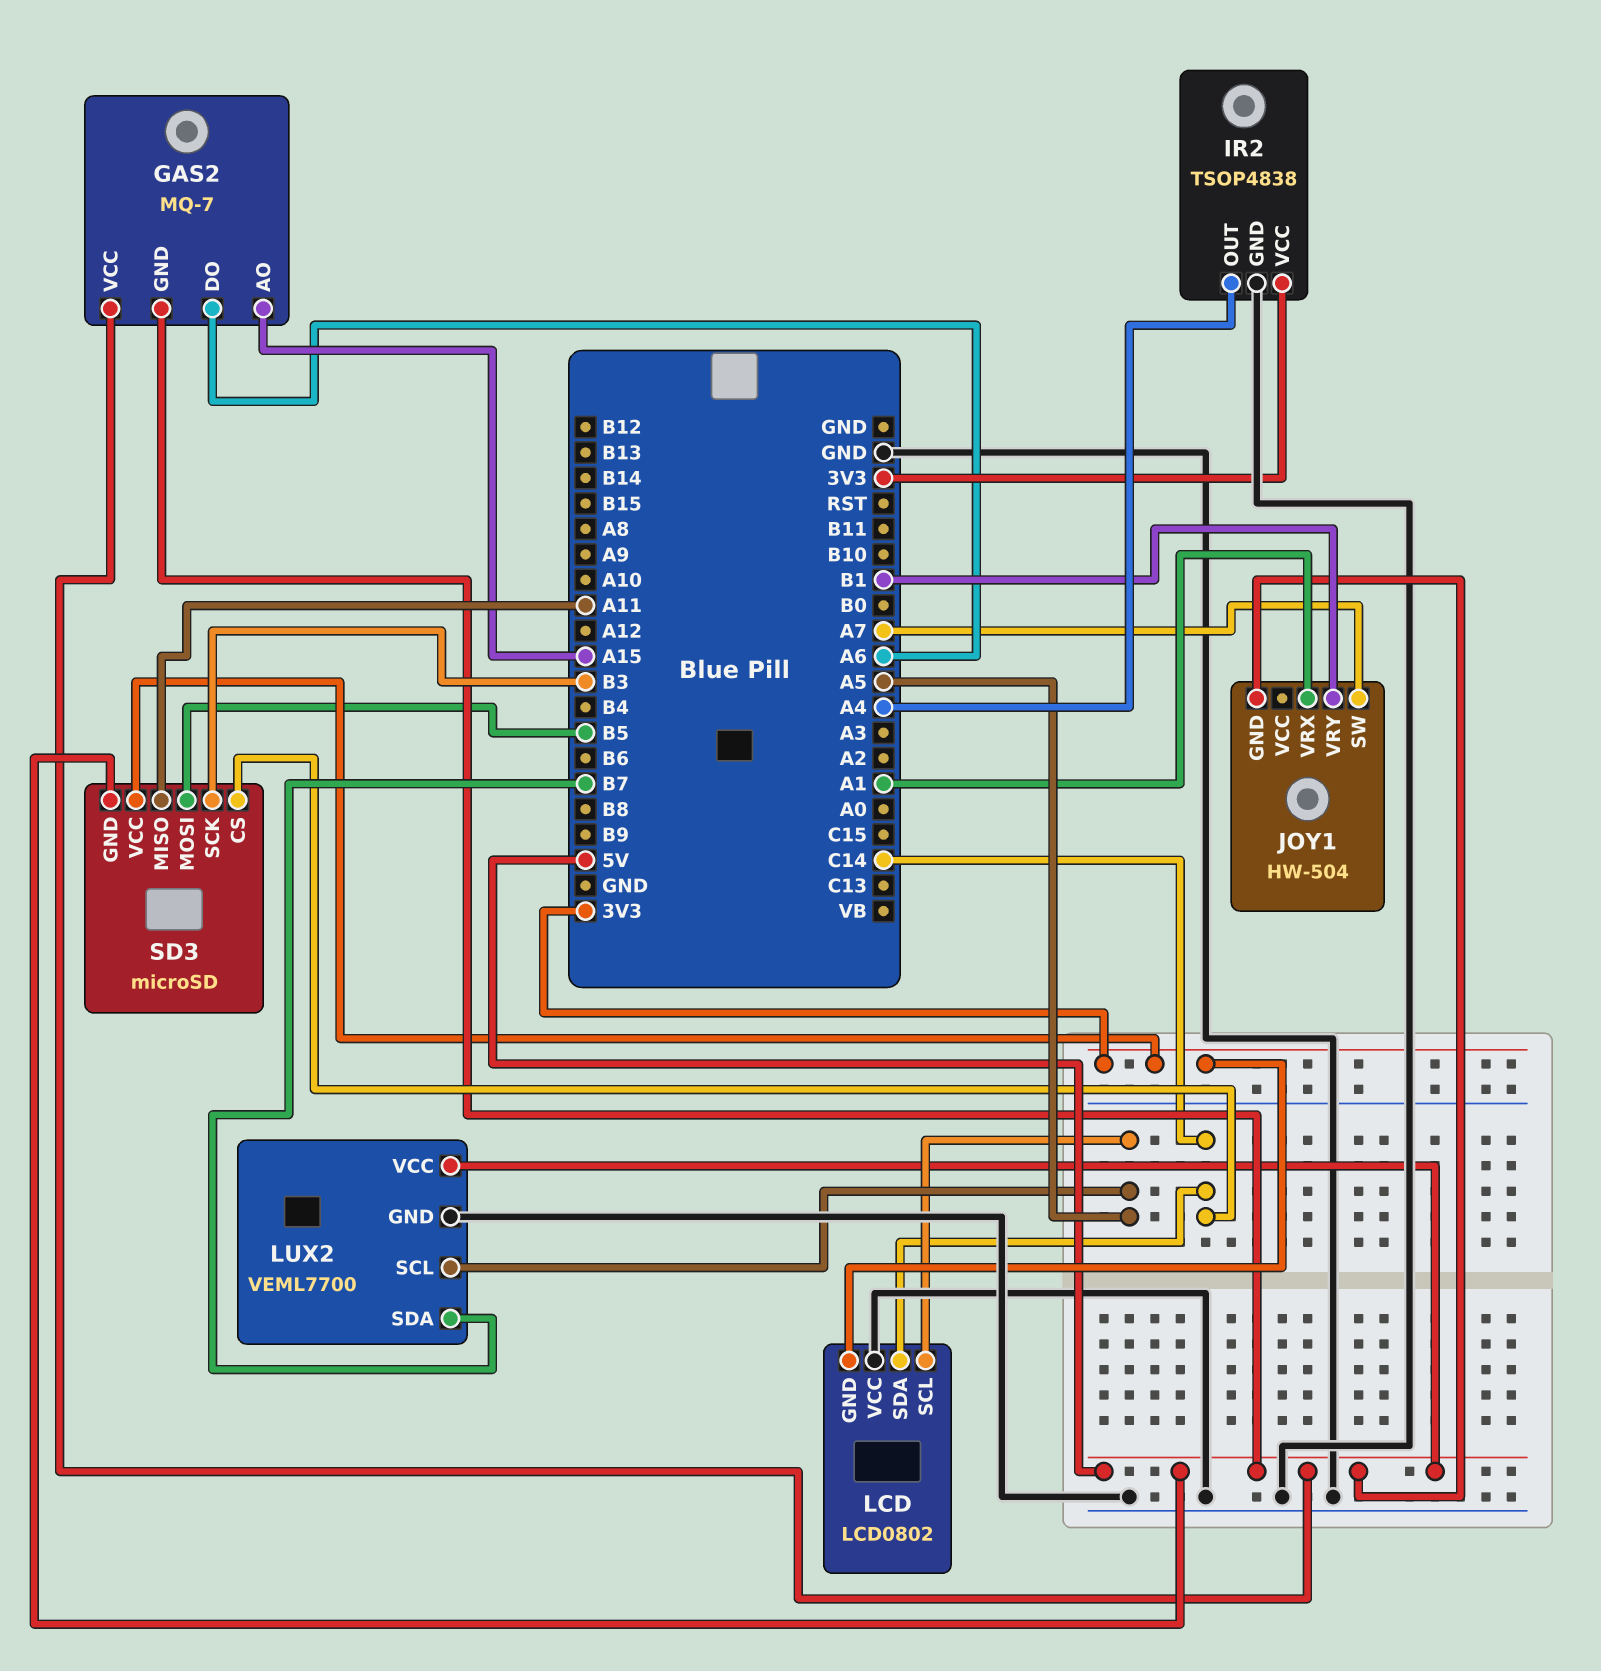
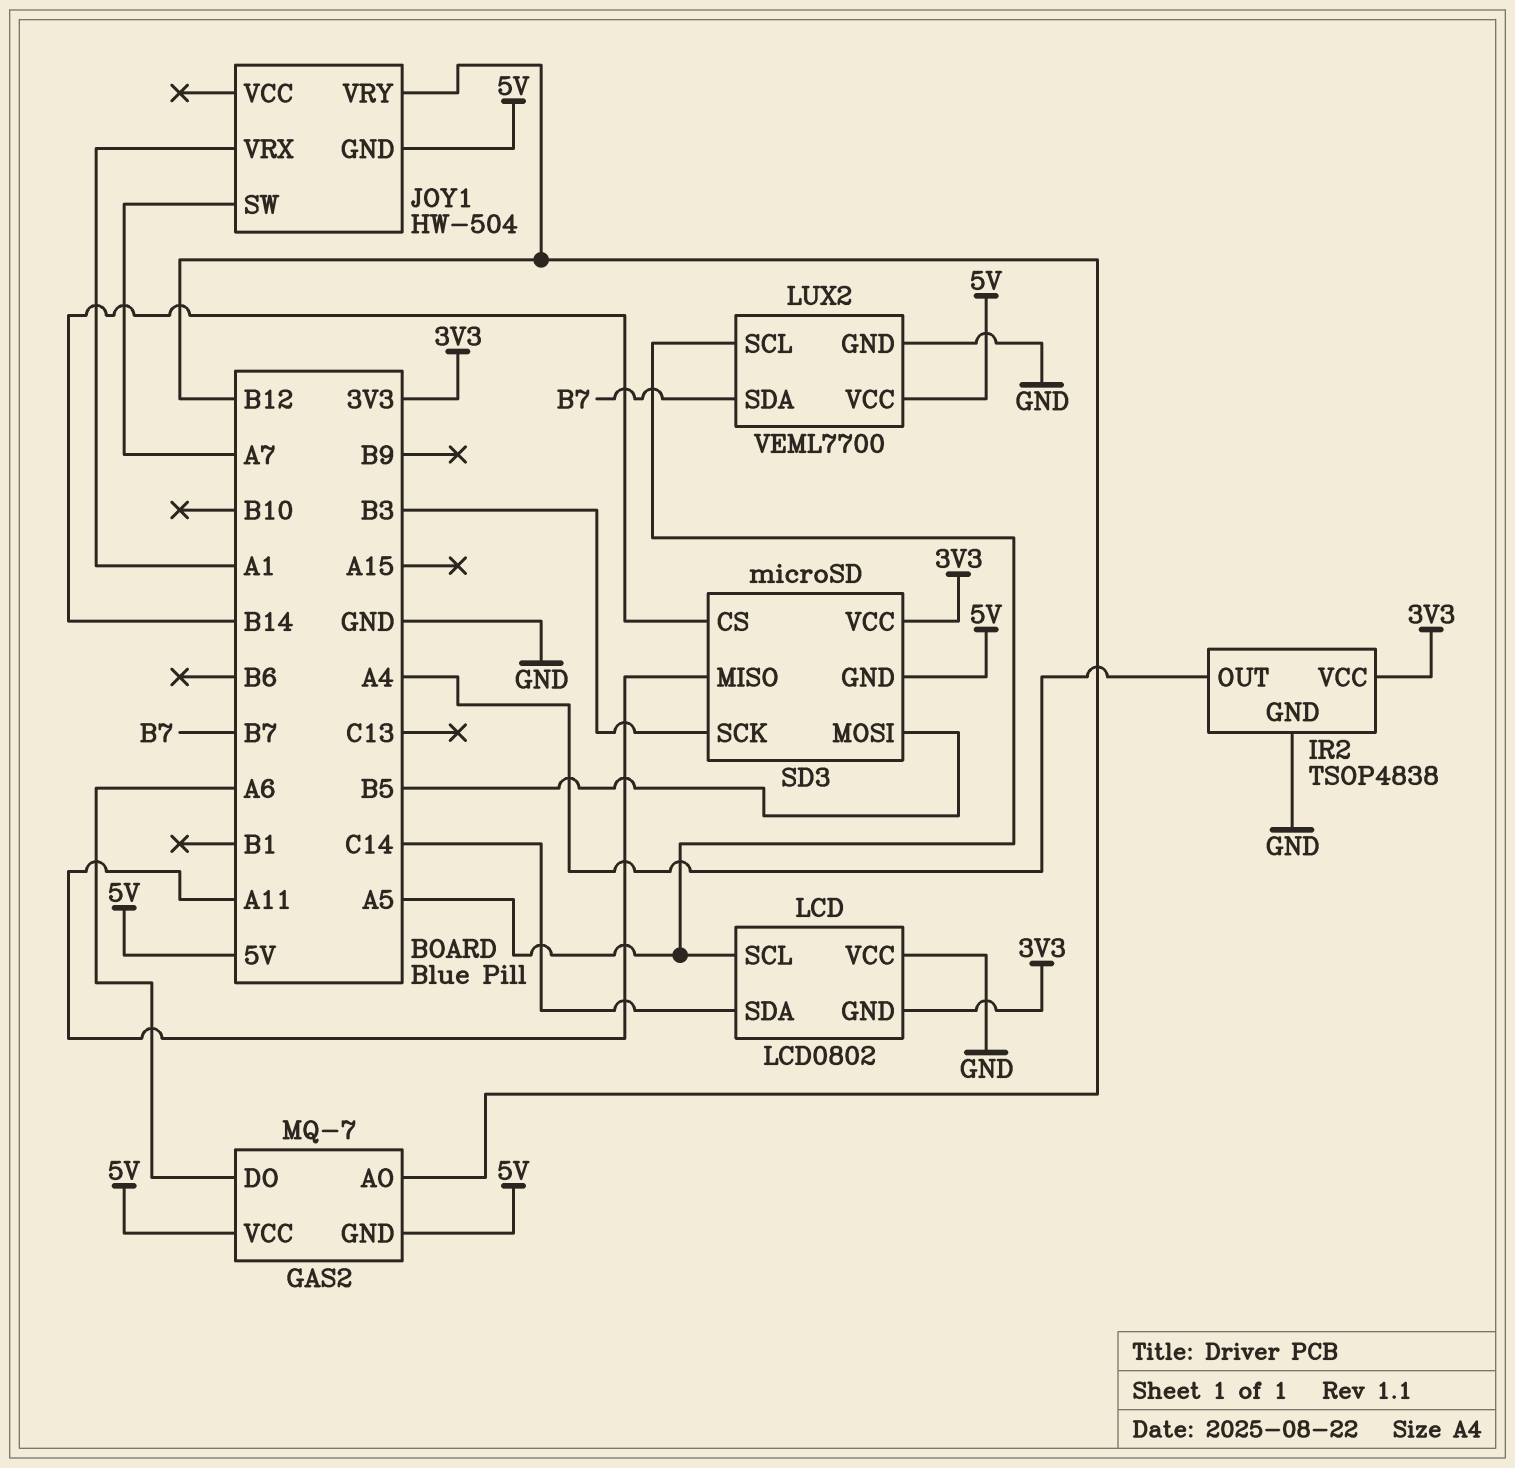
GAS2 pin AO: A15 -> B12
JOY1 pin VRY: B1 -> B12
SD3 pin CS: C14 -> B14

